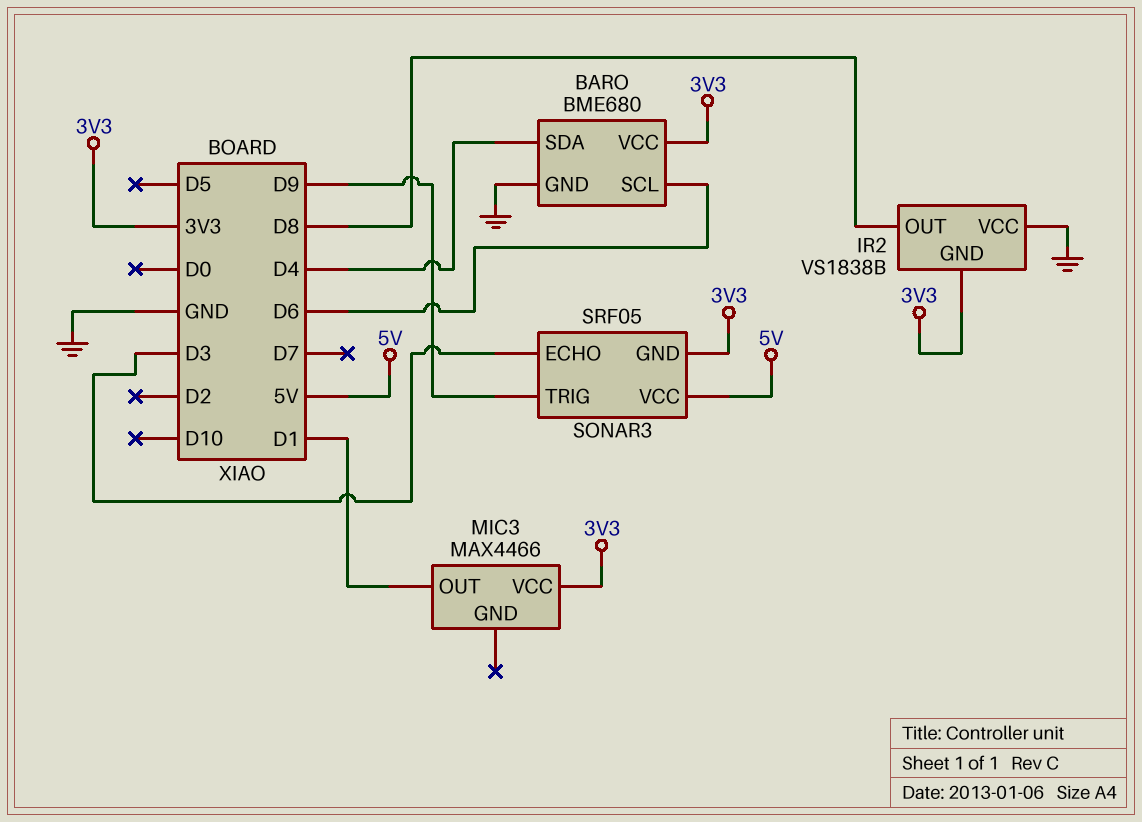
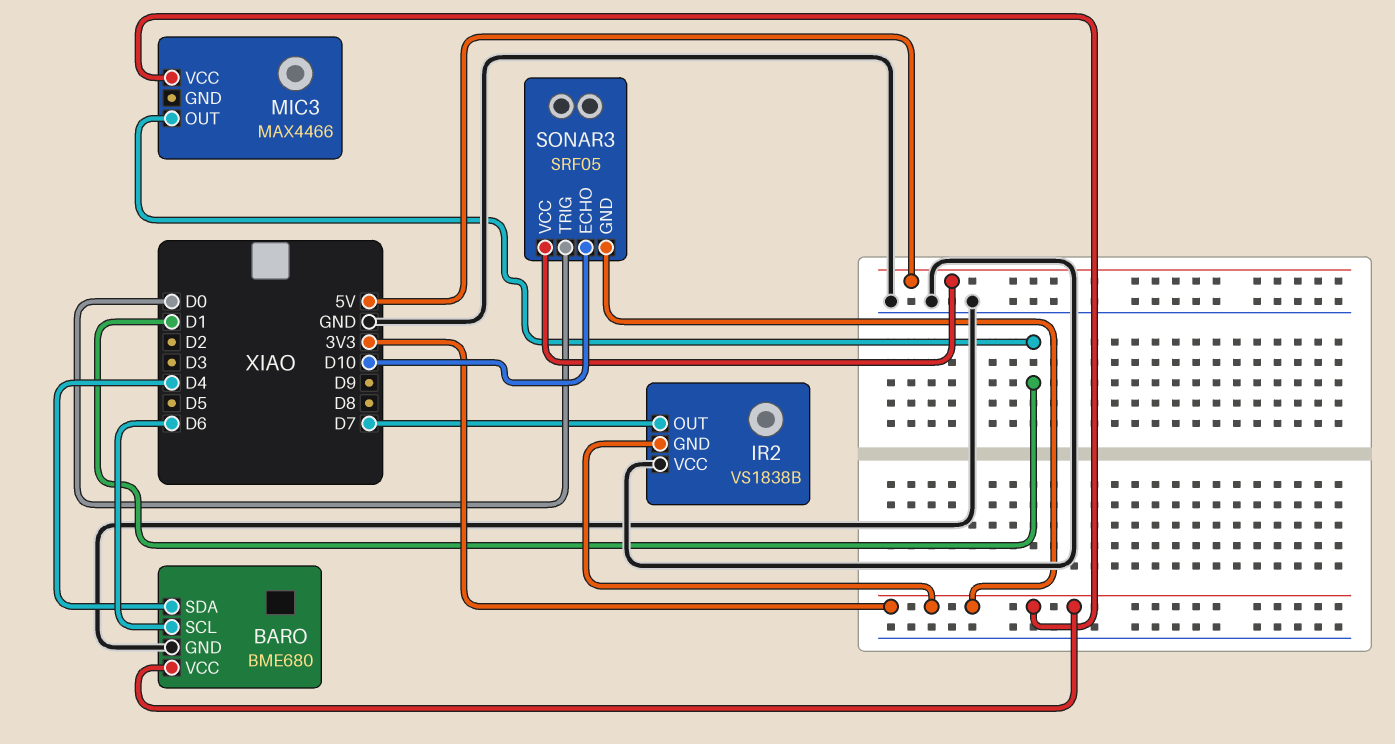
IR2 pin OUT: D8 -> D7
SONAR3 pin ECHO: D3 -> D10
SONAR3 pin TRIG: D9 -> D0

